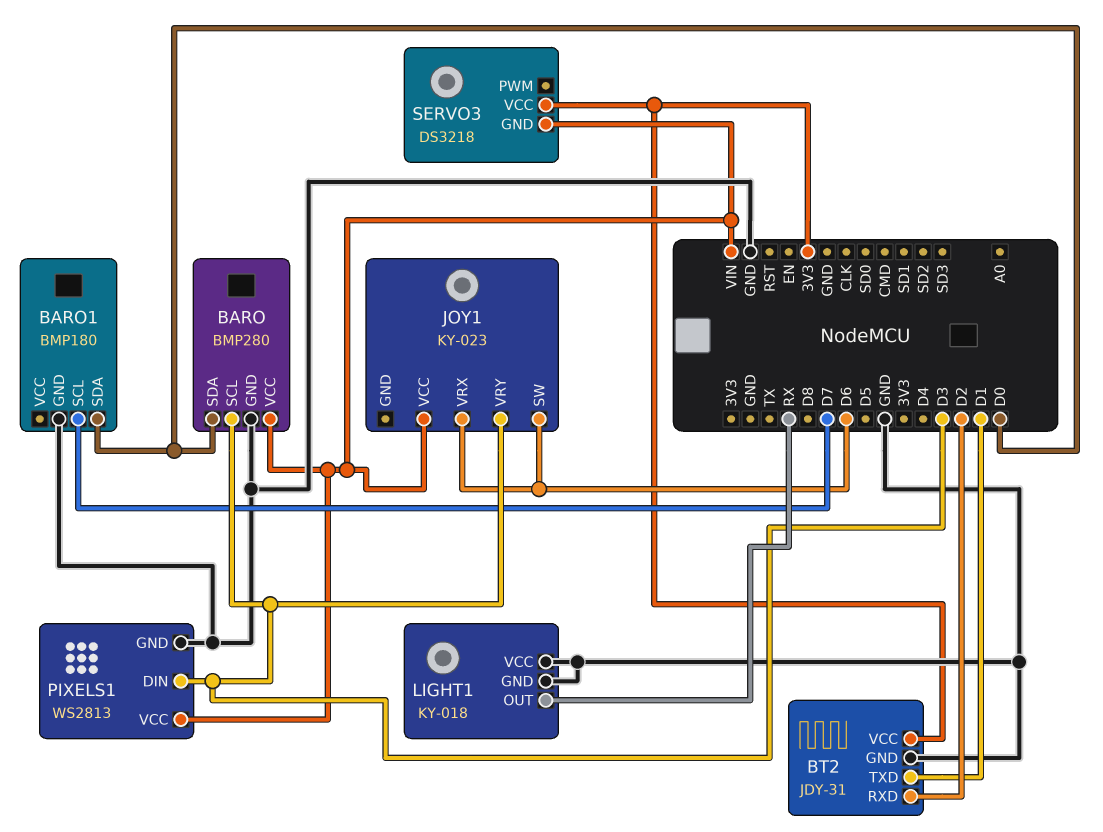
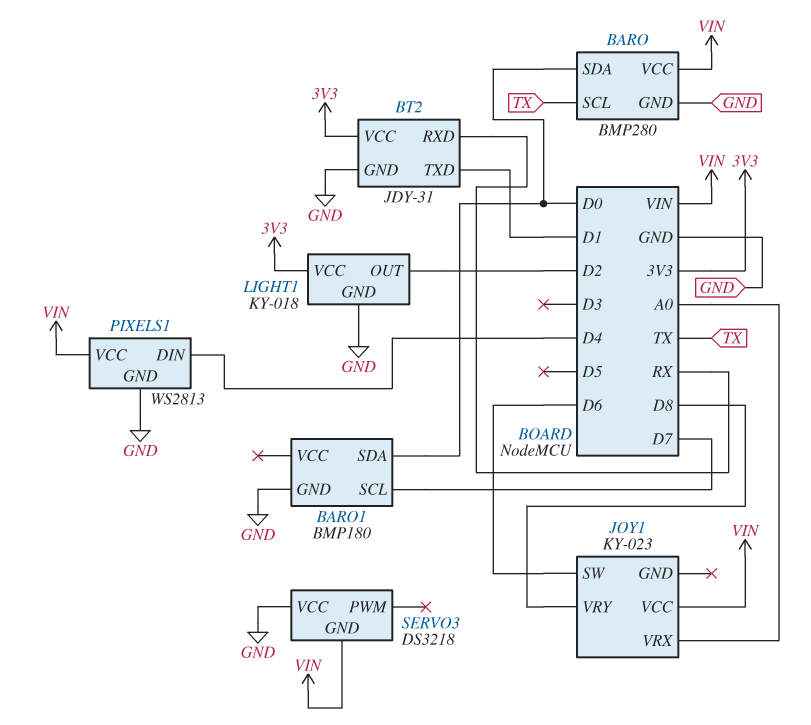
BARO pin SCL: D3 -> TX
BT2 pin RXD: D2 -> RX
JOY1 pin VRX: D6 -> A0
JOY1 pin VRY: D3 -> D8
LIGHT1 pin OUT: RX -> D2
LIGHT1 pin VCC: GND -> 3V3
PIXELS1 pin DIN: D3 -> D4
SERVO3 pin VCC: 3V3 -> GND

